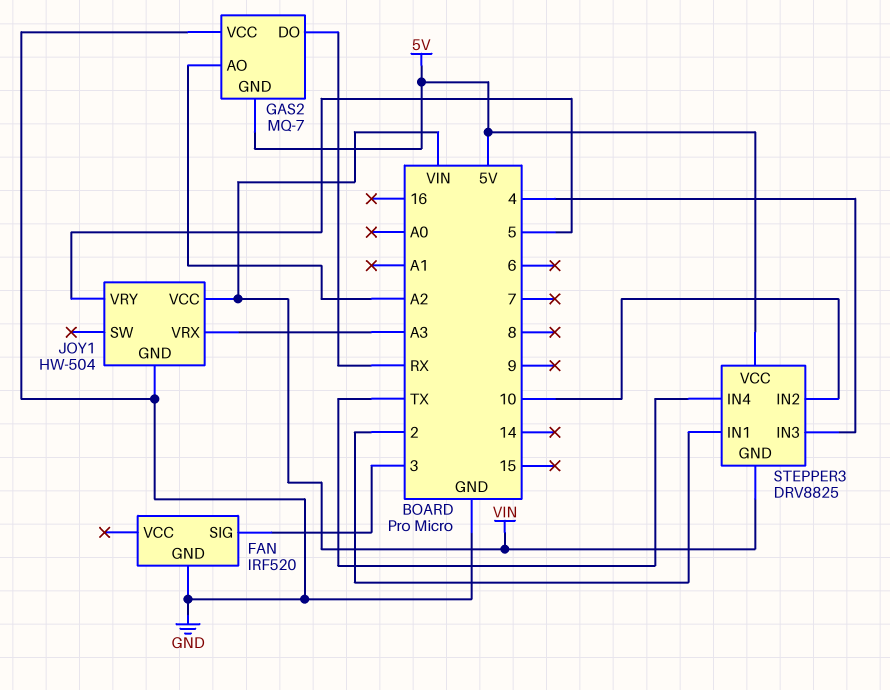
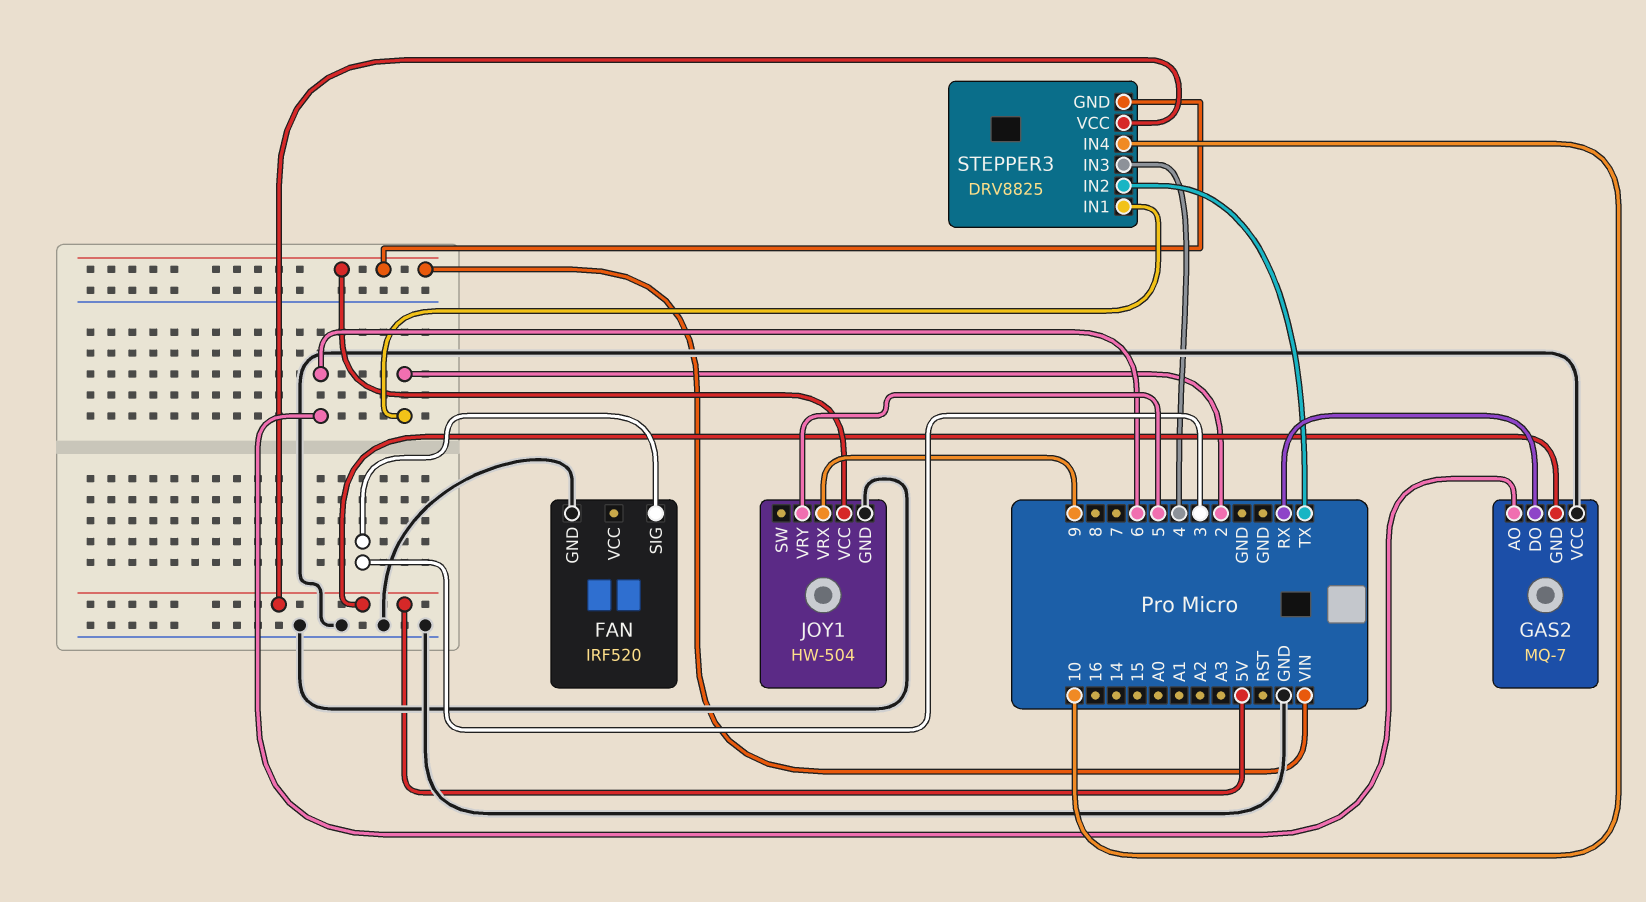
GAS2 pin AO: A2 -> 6
JOY1 pin VRX: A3 -> 9
STEPPER3 pin IN2: 10 -> TX
STEPPER3 pin IN4: TX -> 10

